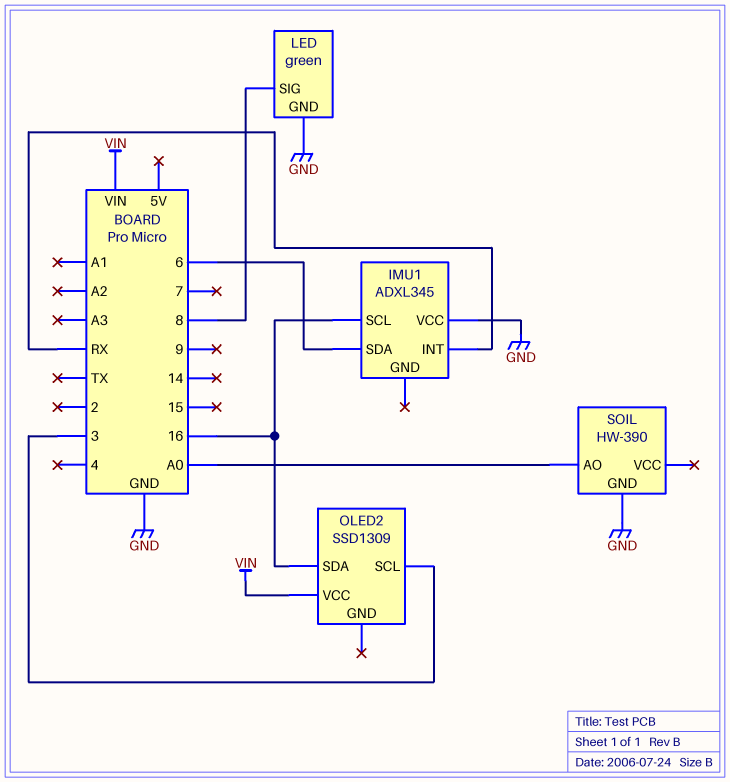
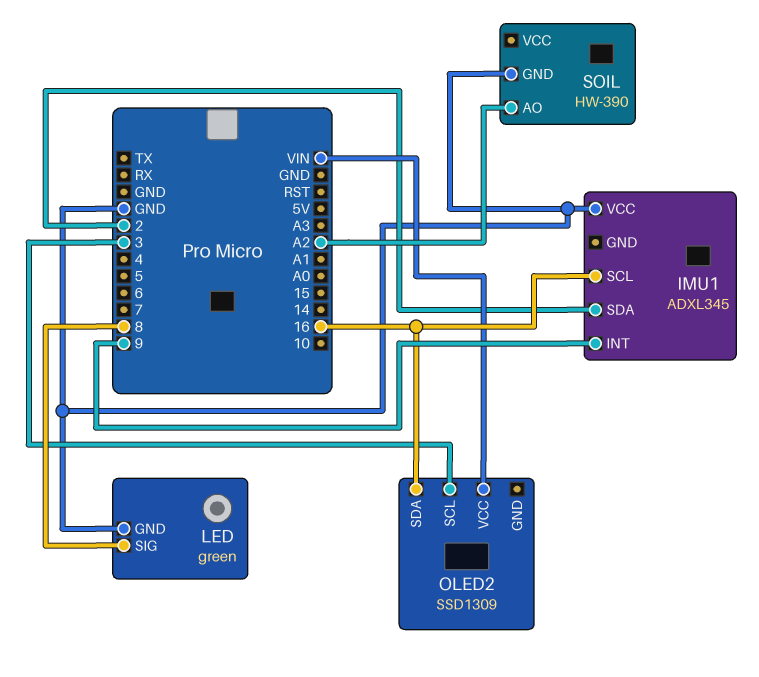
IMU1 pin INT: RX -> 9
IMU1 pin SDA: 6 -> 2
SOIL pin AO: A0 -> A2

